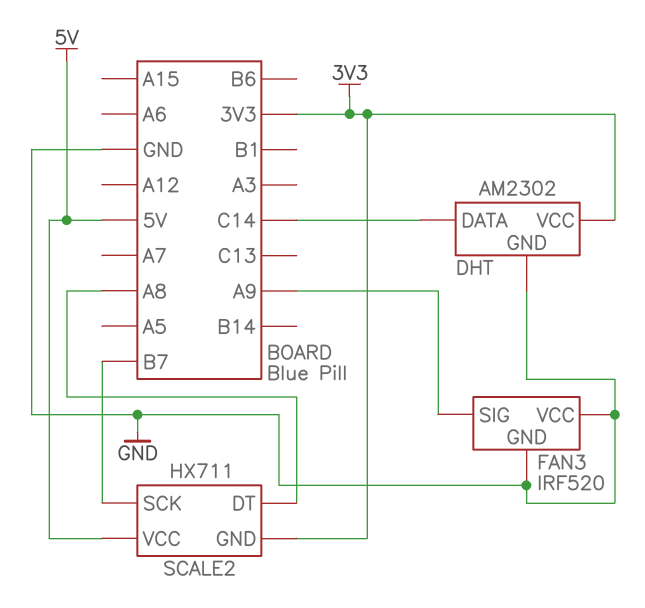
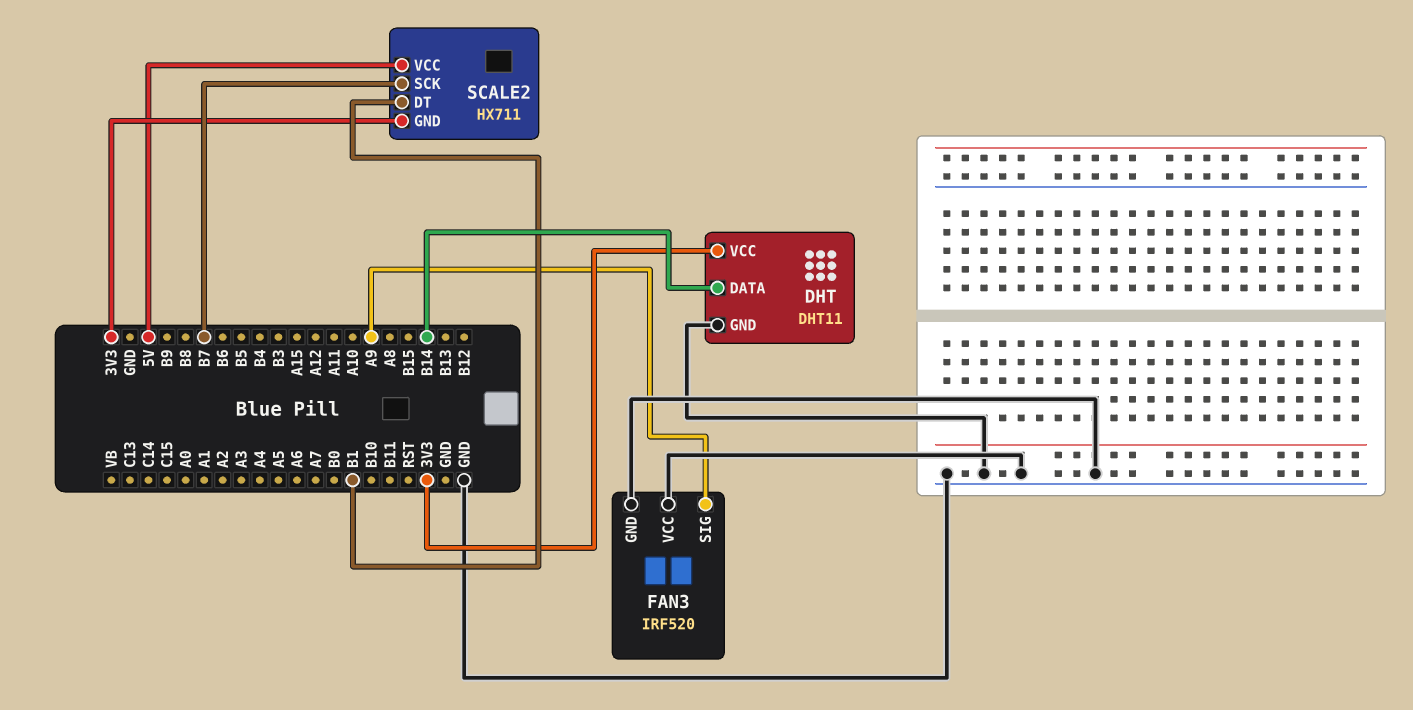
DHT: AM2302 -> DHT11
DHT pin DATA: C14 -> B14
SCALE2 pin DT: A8 -> B1

